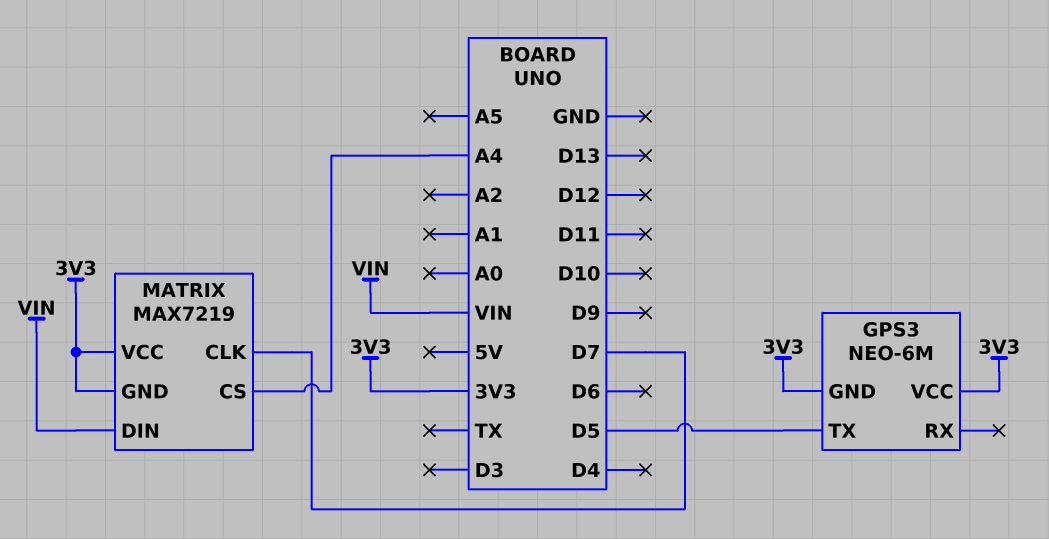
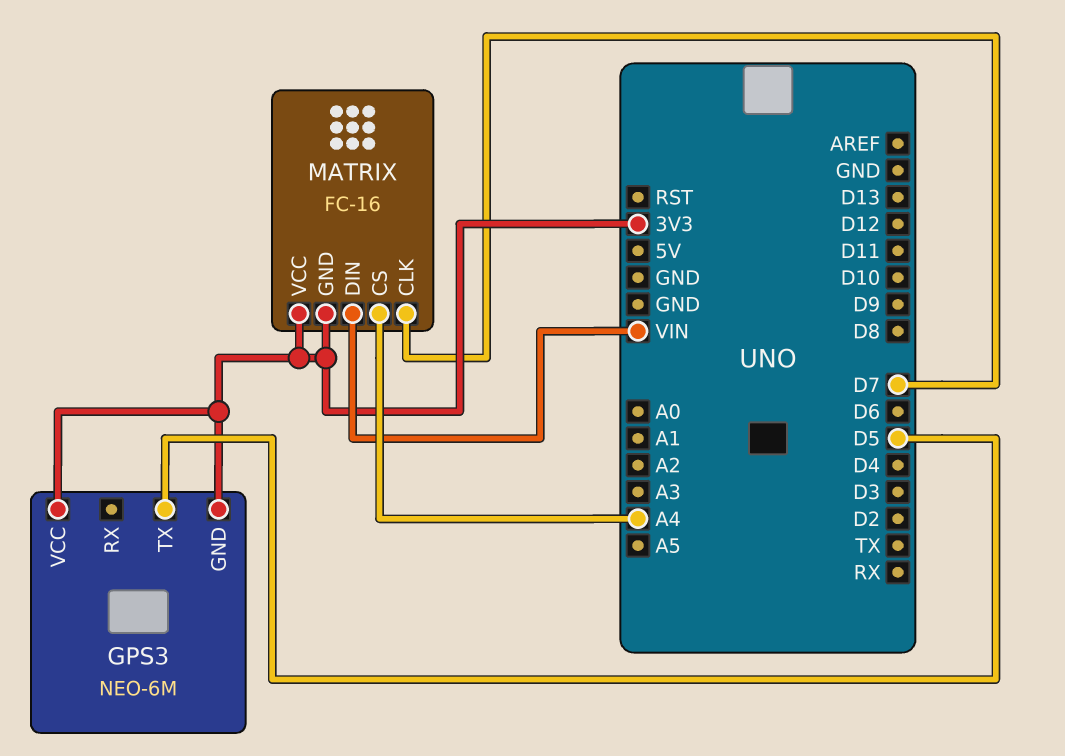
MATRIX: MAX7219 -> FC-16

